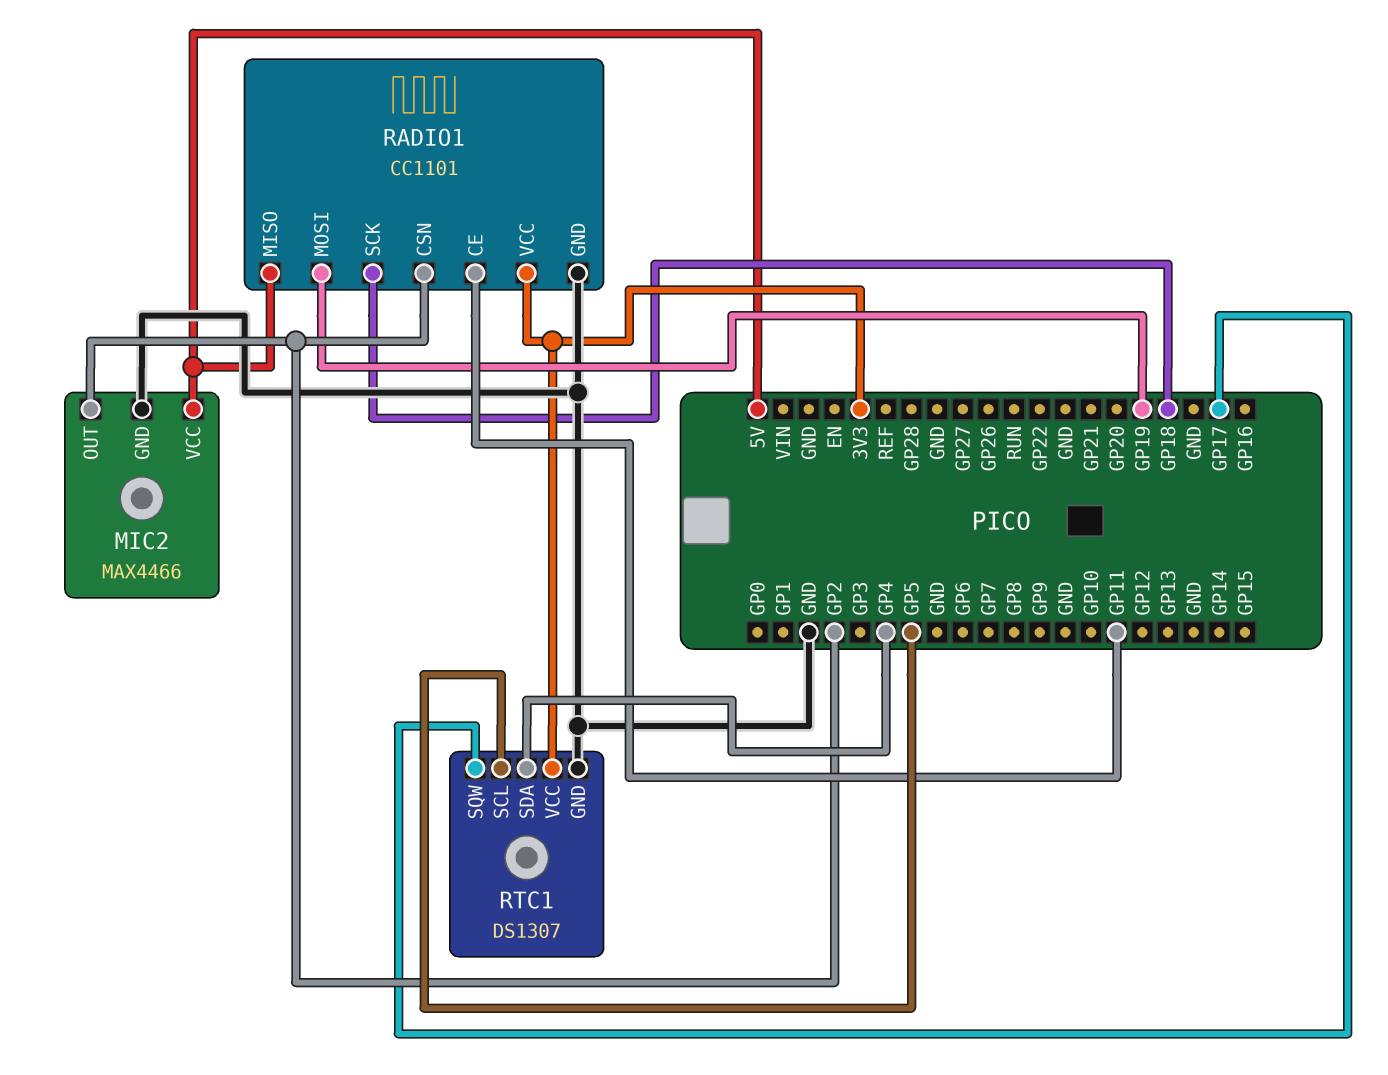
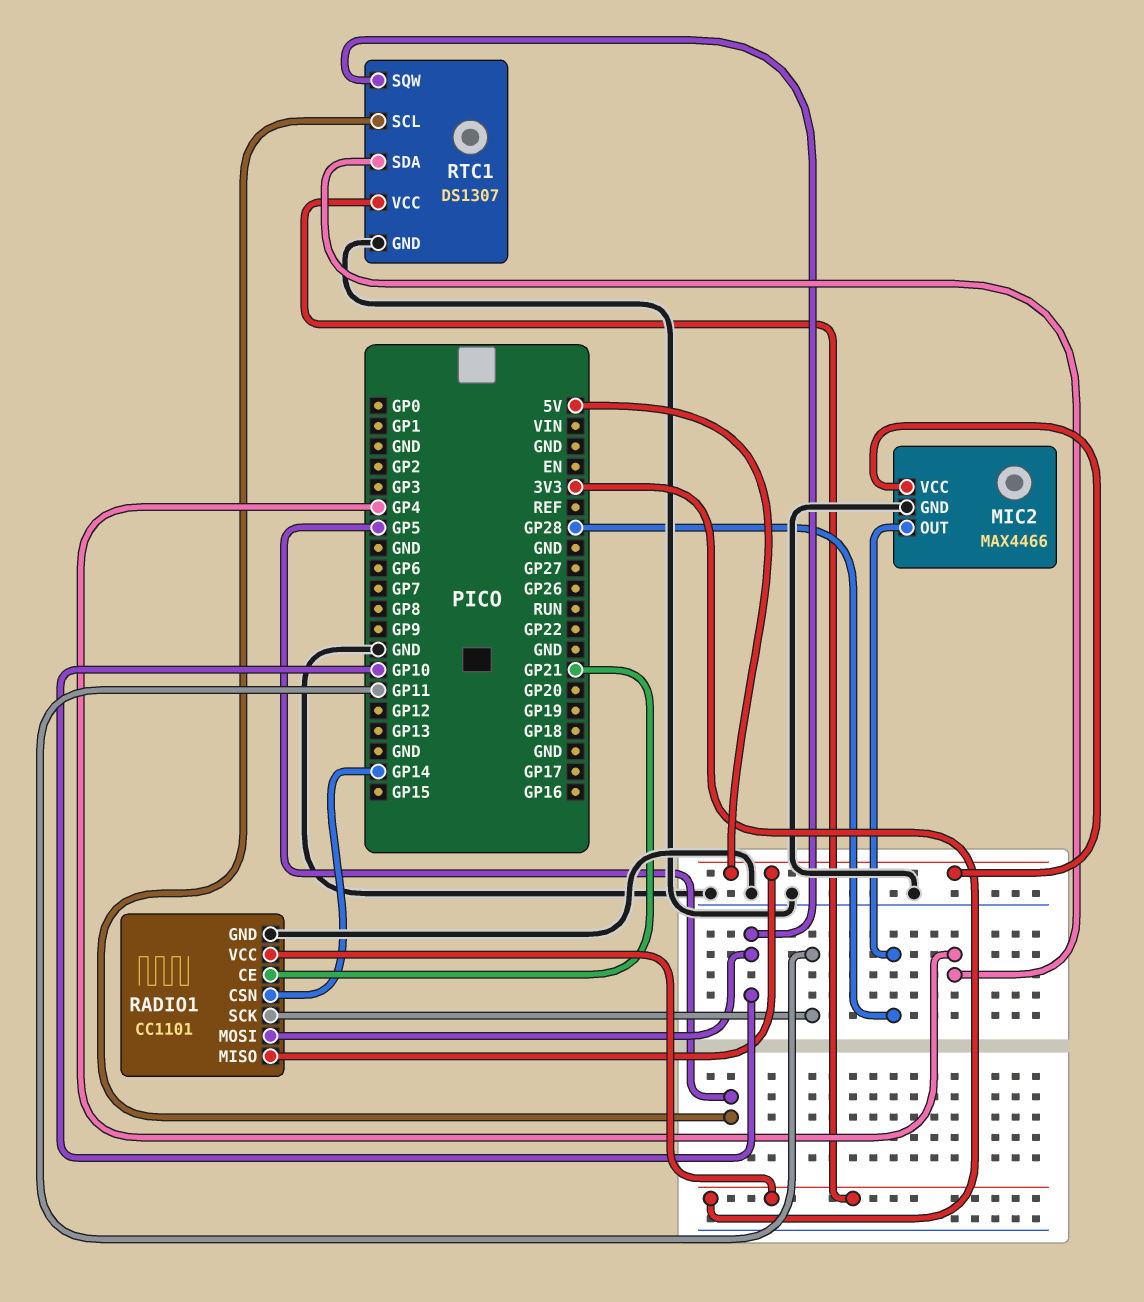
MIC2 pin OUT: GP2 -> GP28
RADIO1 pin CE: GP11 -> GP21
RADIO1 pin CSN: GP2 -> GP14
RADIO1 pin MOSI: GP19 -> GP10
RADIO1 pin SCK: GP18 -> GP11
RTC1 pin SQW: GP17 -> GP10

